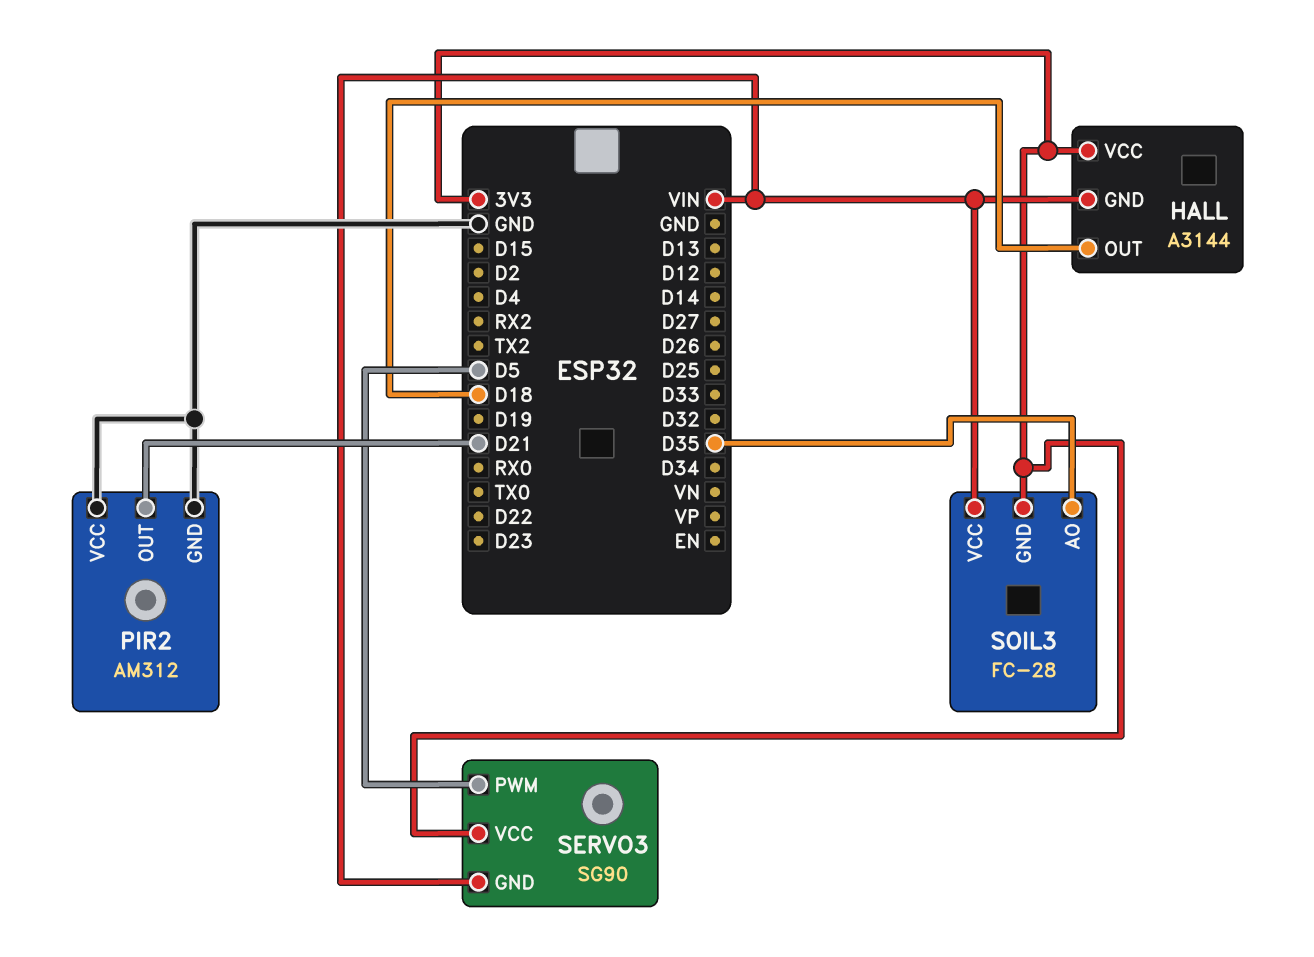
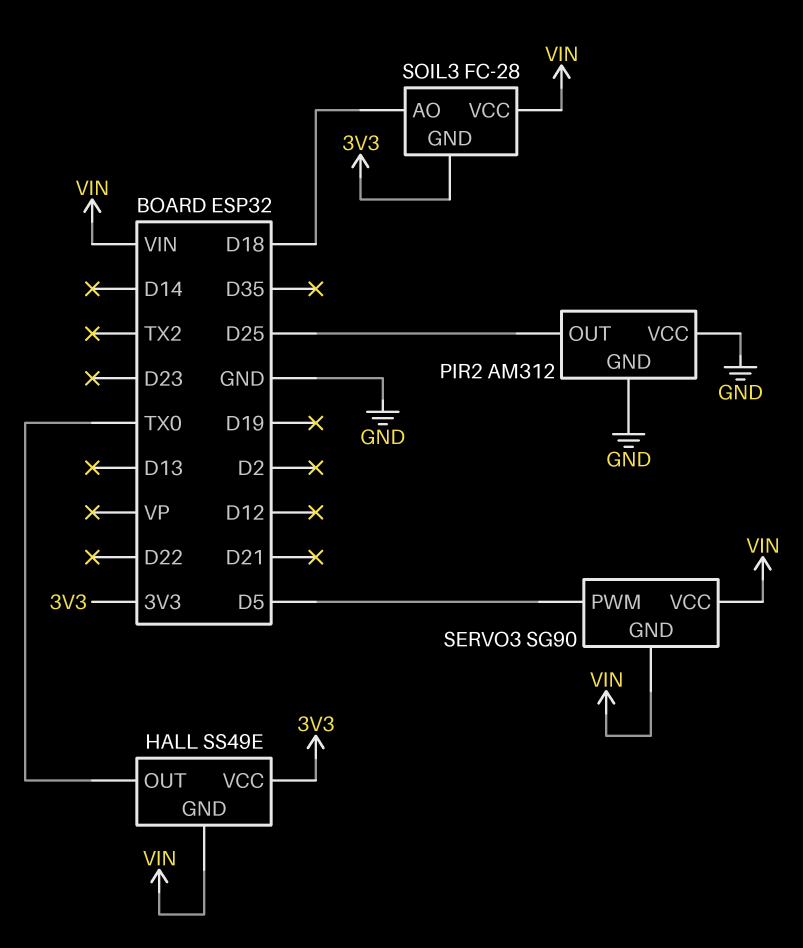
HALL: A3144 -> SS49E
HALL pin OUT: D18 -> TX0
PIR2 pin OUT: D21 -> D25
SERVO3 pin VCC: 3V3 -> VIN
SOIL3 pin AO: D35 -> D18

